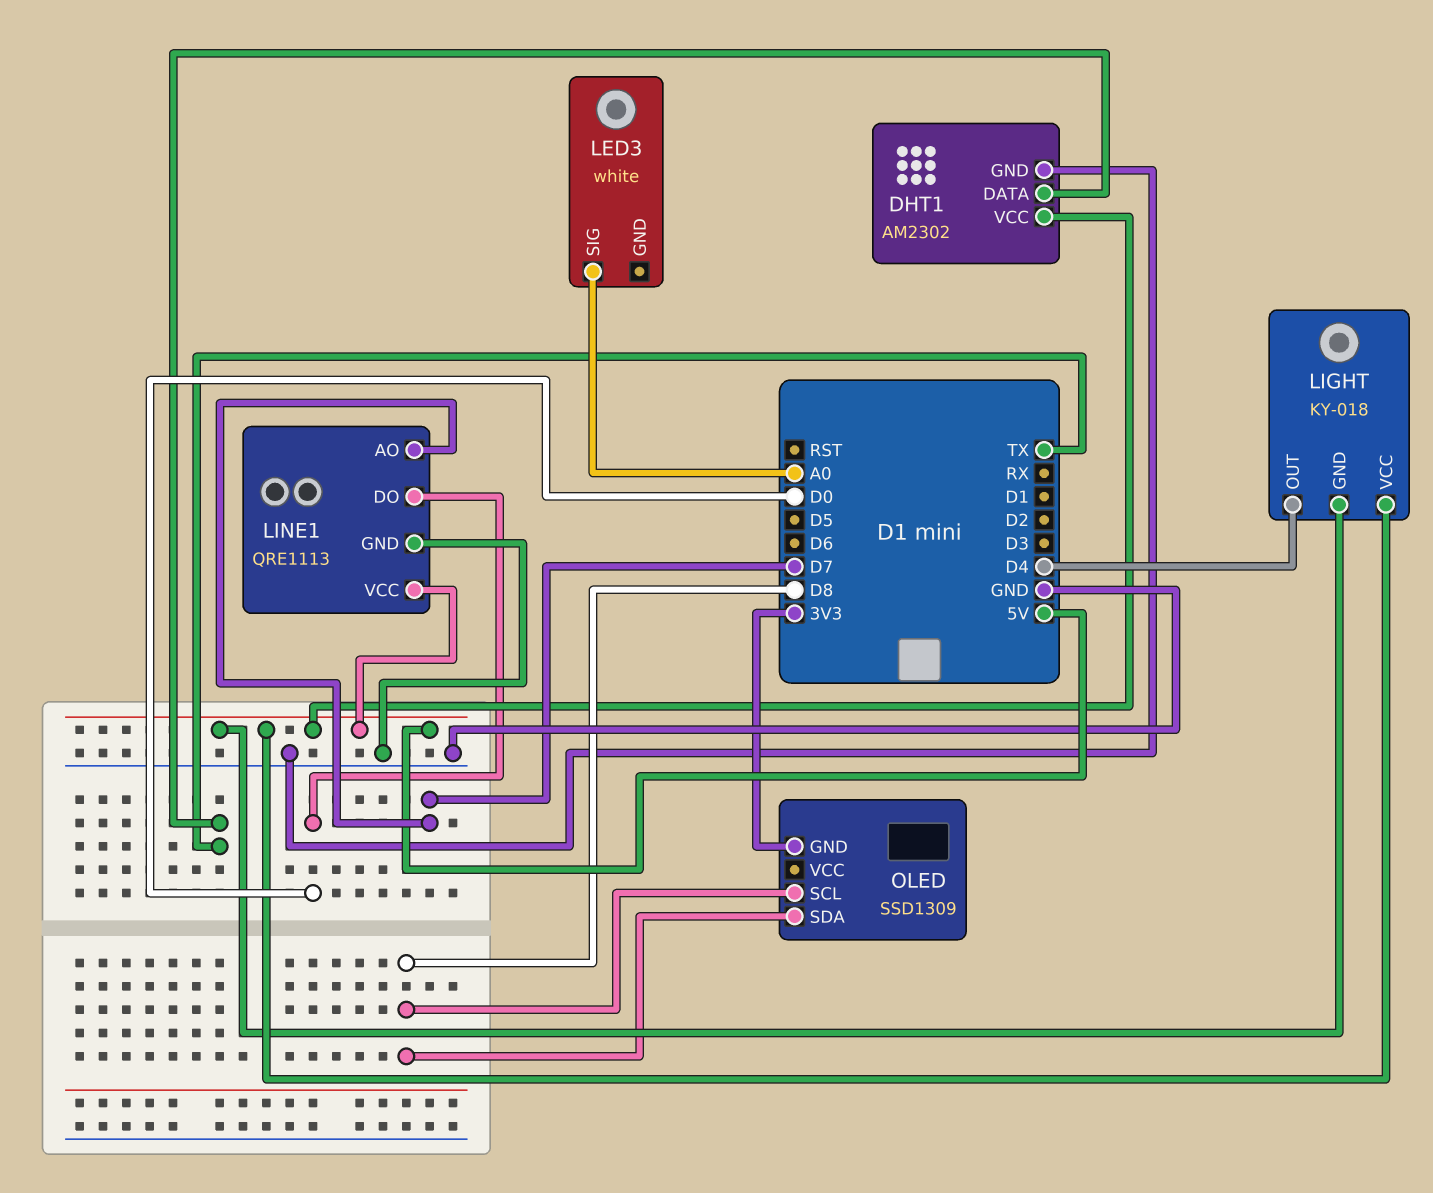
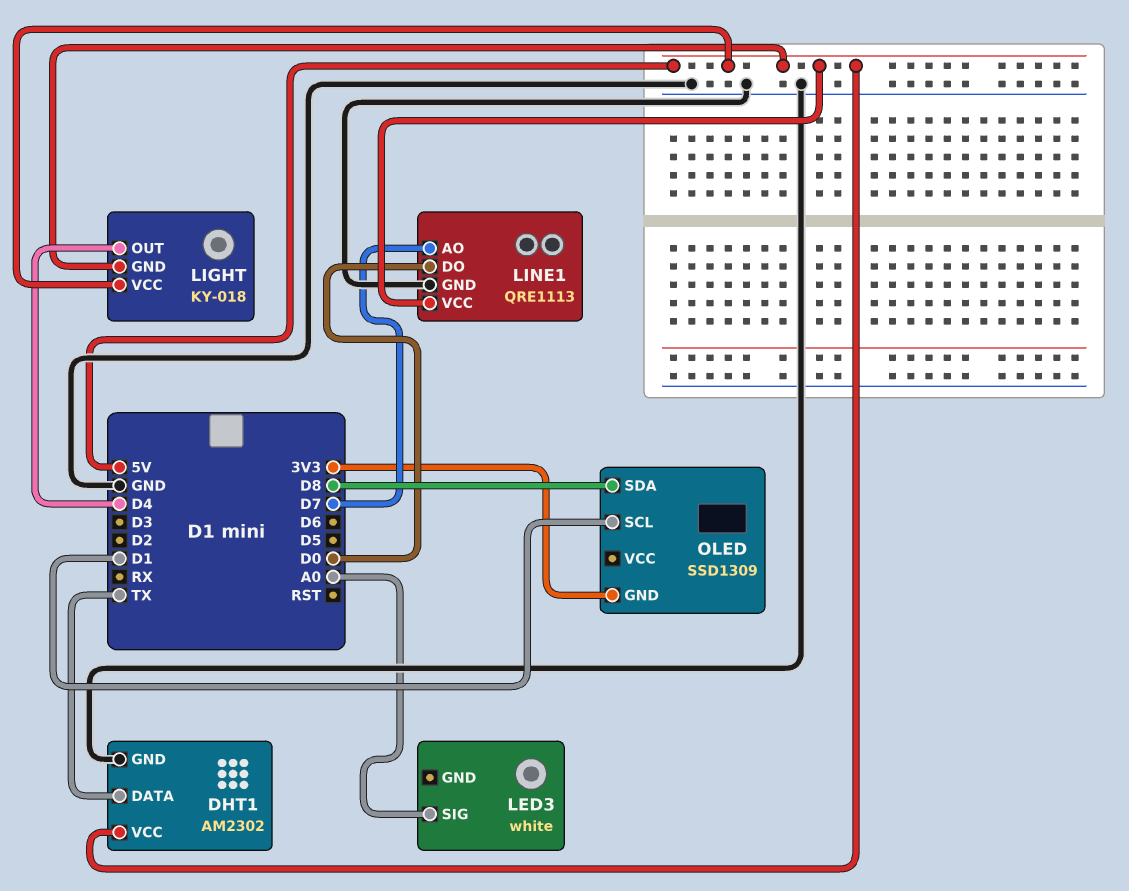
OLED pin SCL: D8 -> D1

